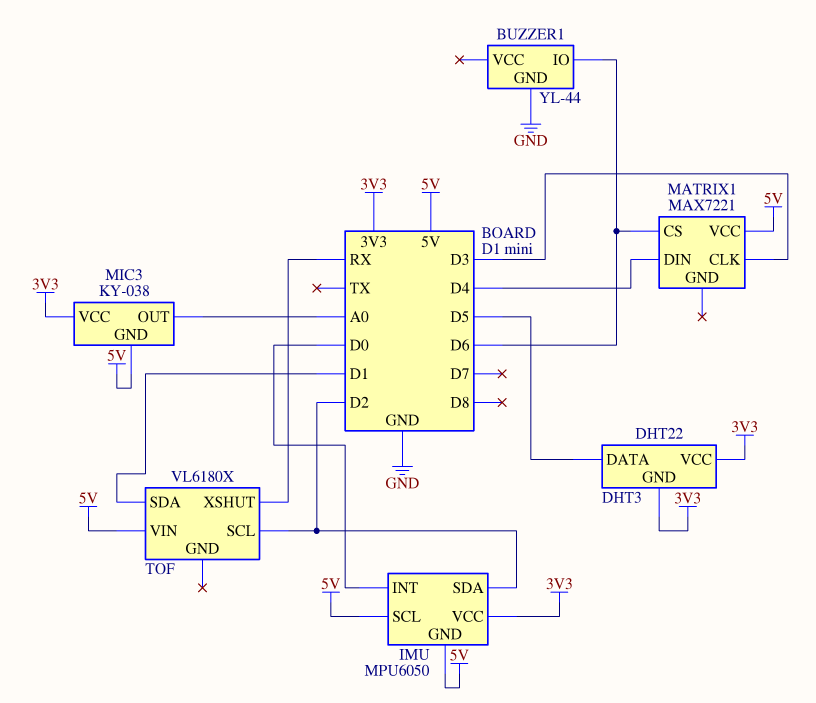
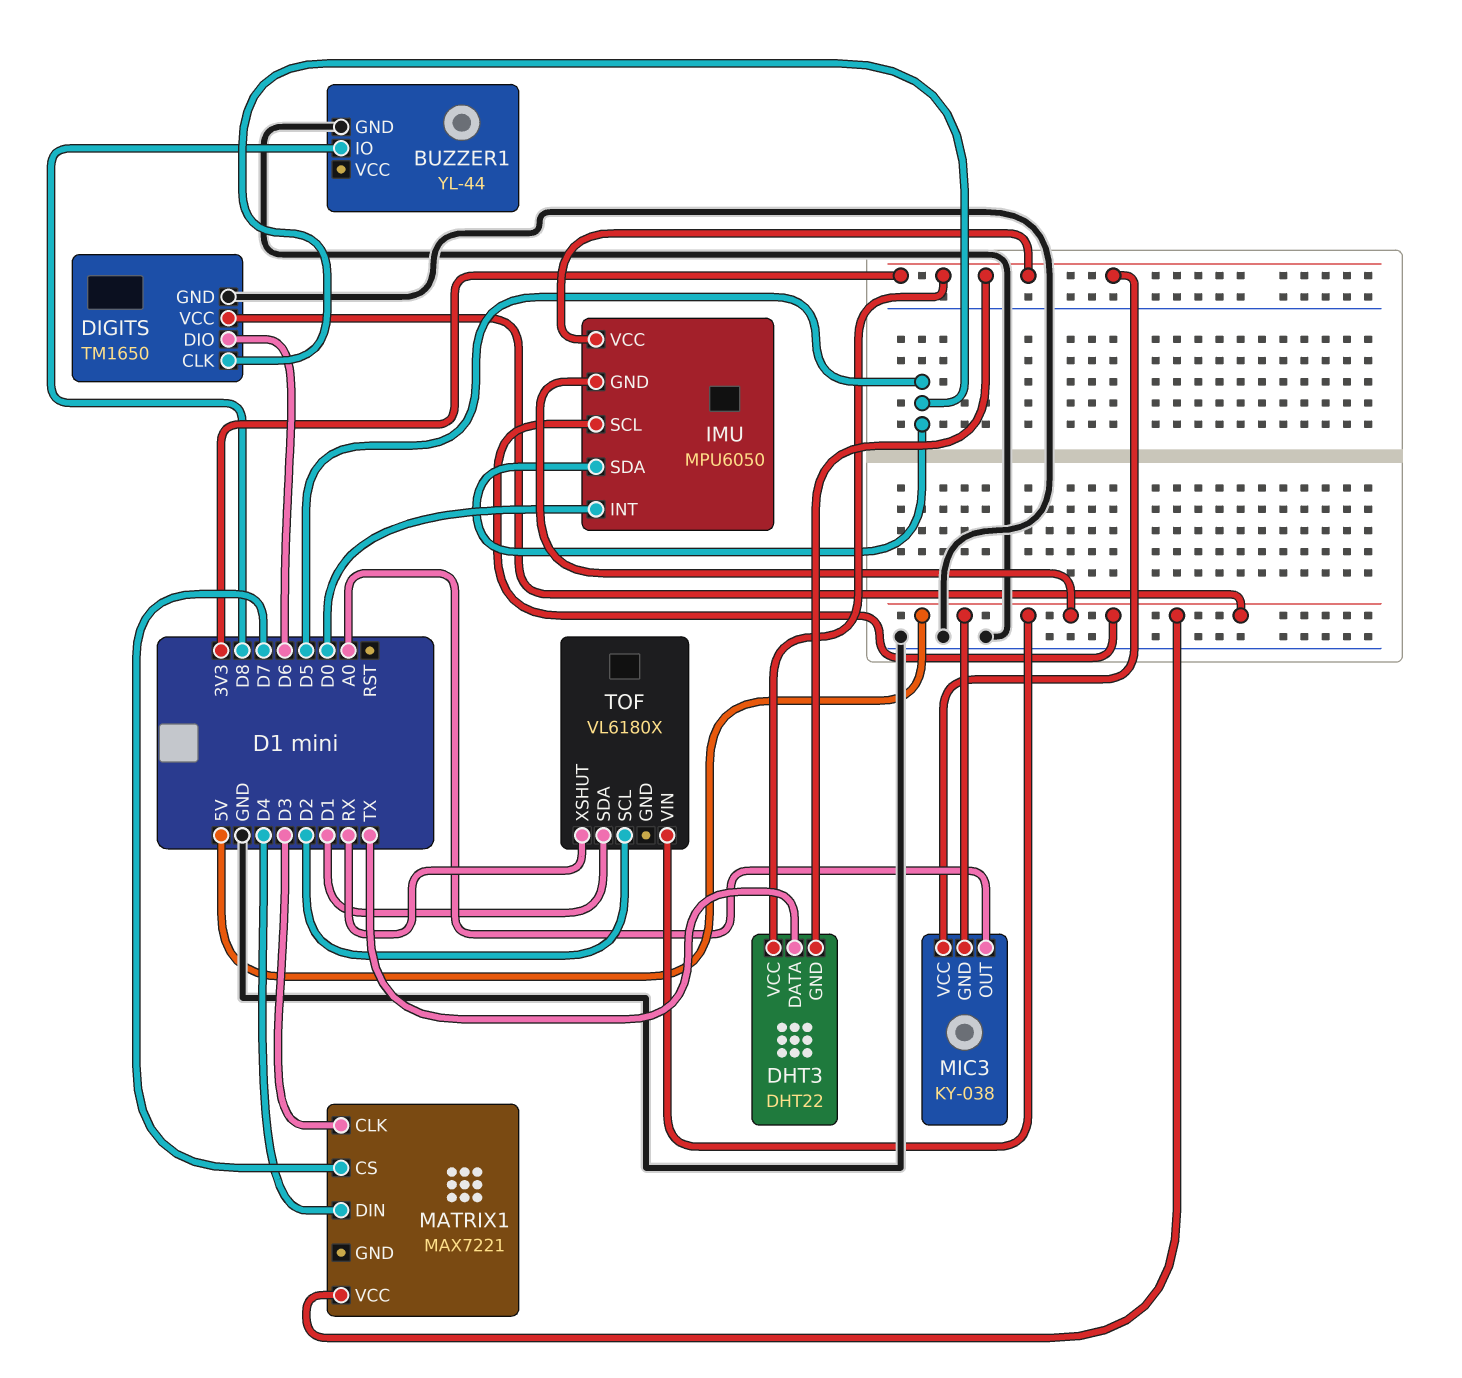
BUZZER1 pin IO: D6 -> D8
DHT3 pin DATA: D5 -> TX
DIGITS: none -> TM1650
DIGITS pin CLK: none -> D5
DIGITS pin DIO: none -> D6
DIGITS pin GND: none -> GND
DIGITS pin VCC: none -> 5V
IMU pin SDA: D2 -> D5
MATRIX1 pin CS: D6 -> D7

